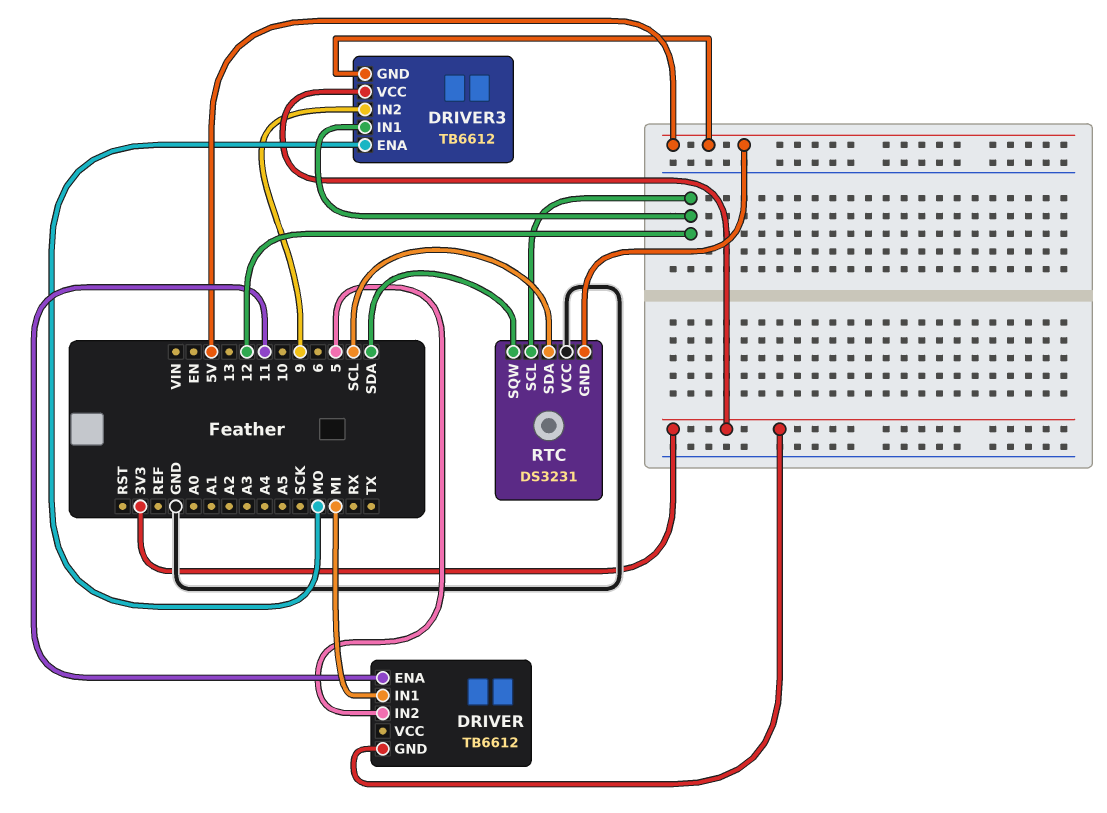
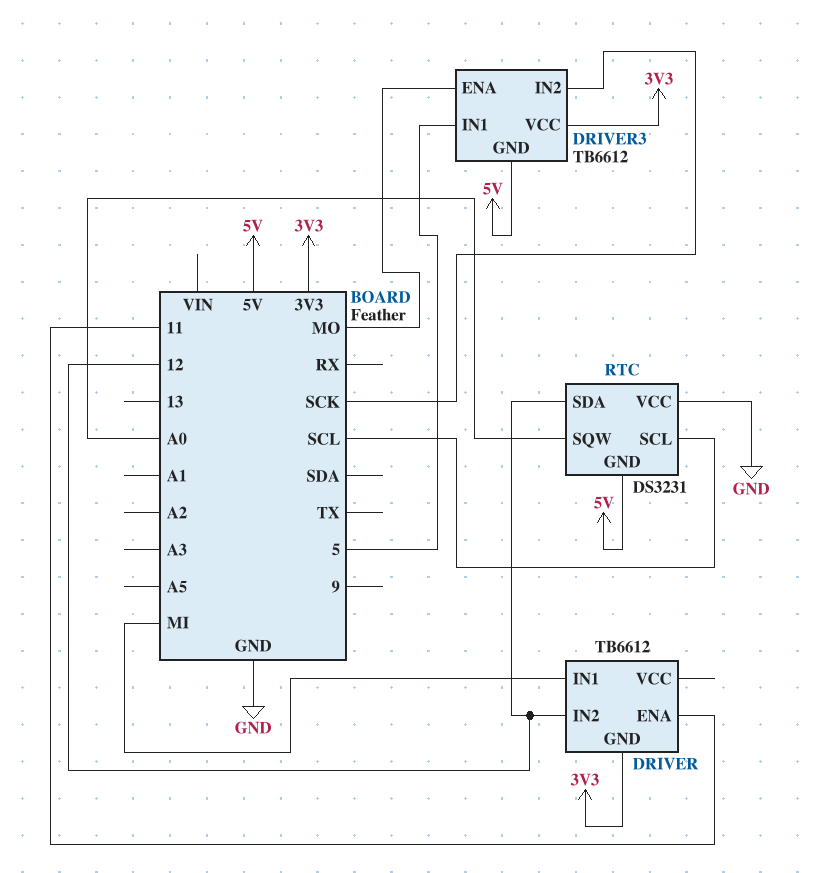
DRIVER pin IN2: 5 -> 12
DRIVER3 pin IN1: 12 -> 5
DRIVER3 pin IN2: 9 -> SCK
RTC pin SCL: 12 -> SCL
RTC pin SDA: SCL -> 12
RTC pin SQW: SDA -> A0

